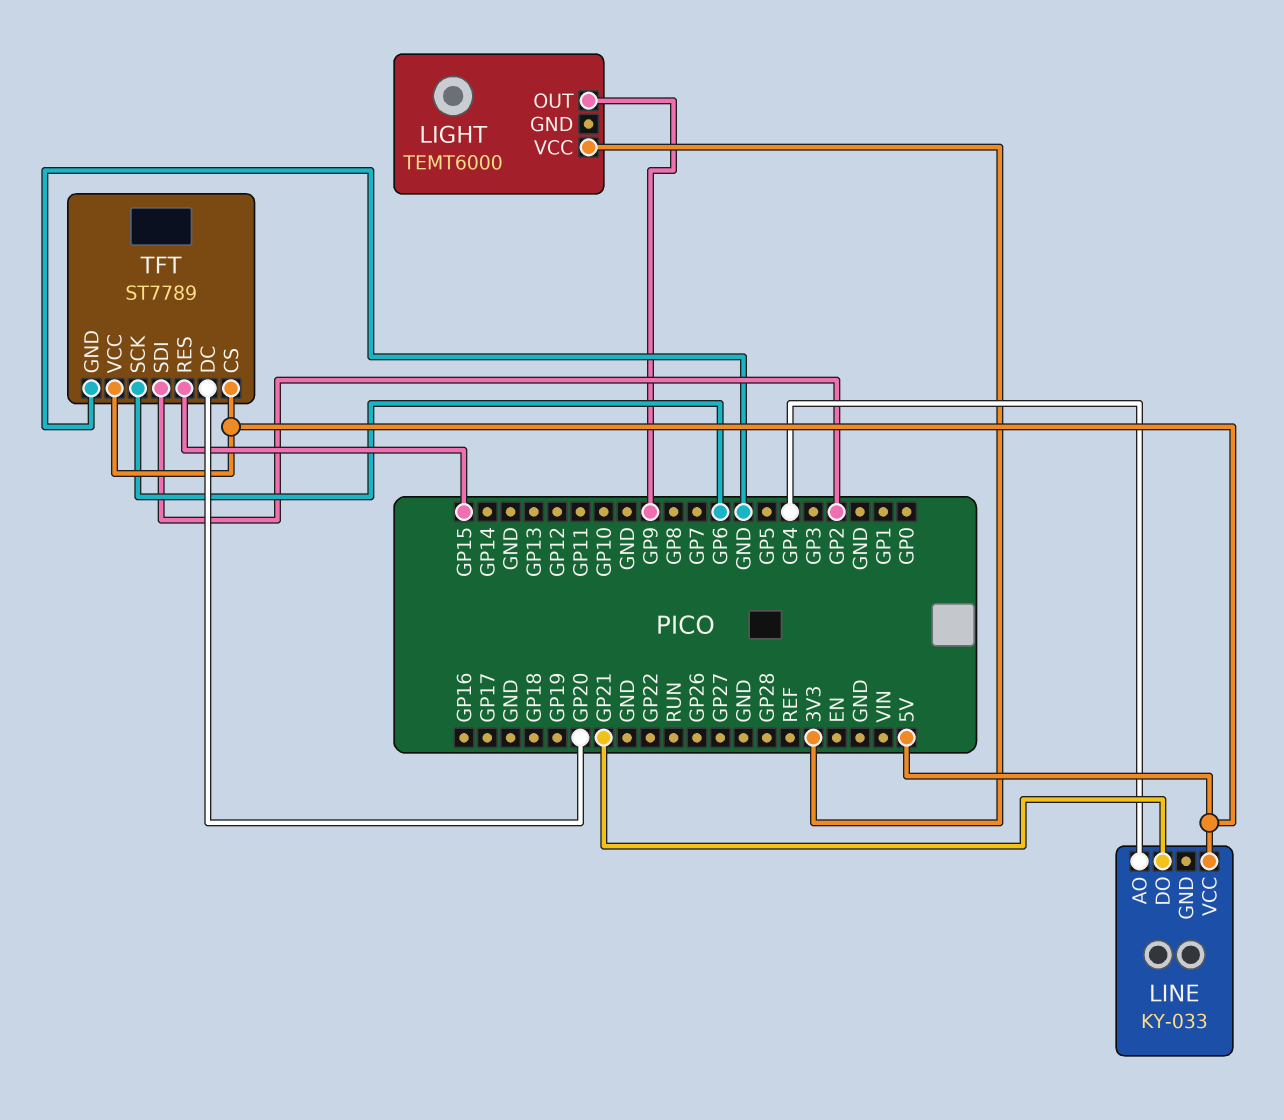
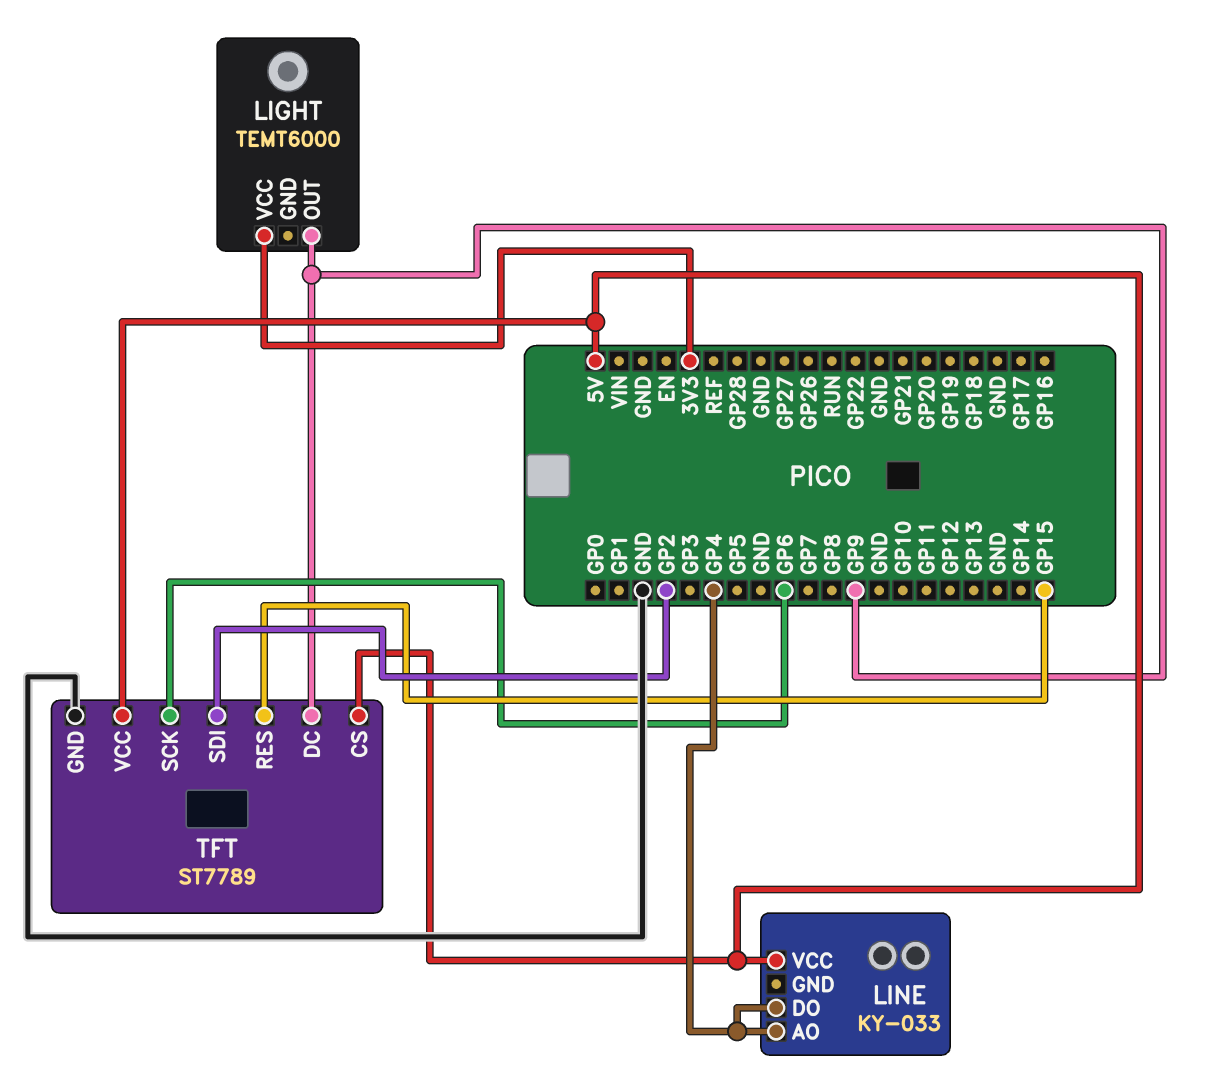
LINE pin DO: GP21 -> GP4
TFT pin DC: GP20 -> GP9

